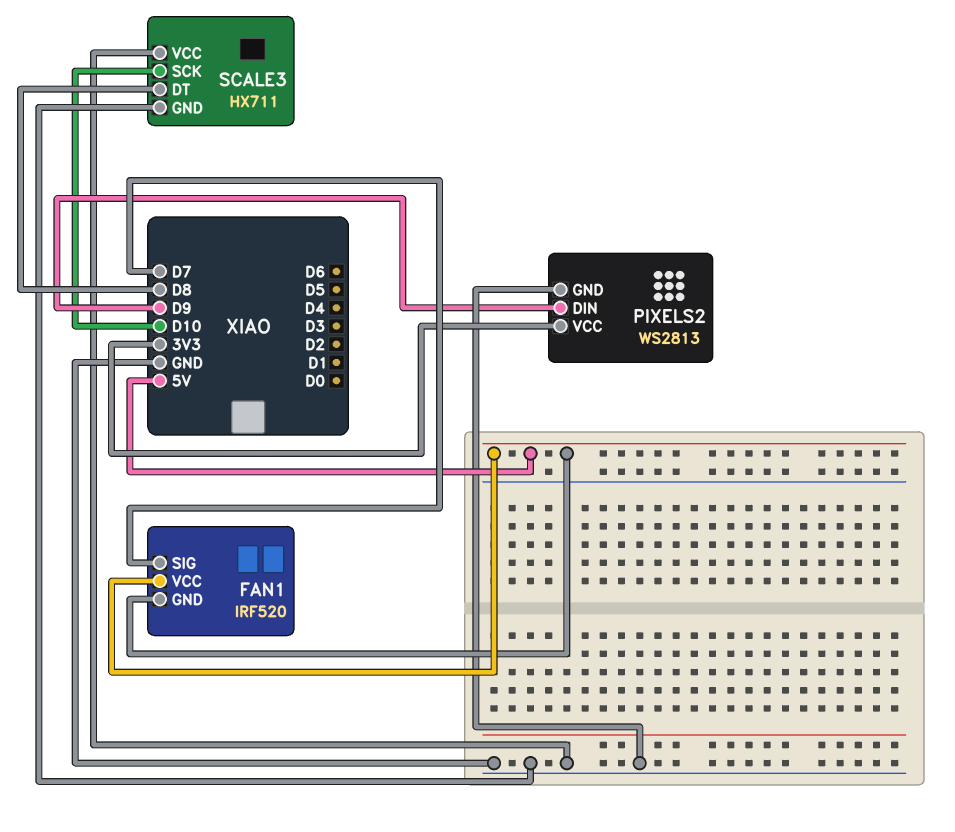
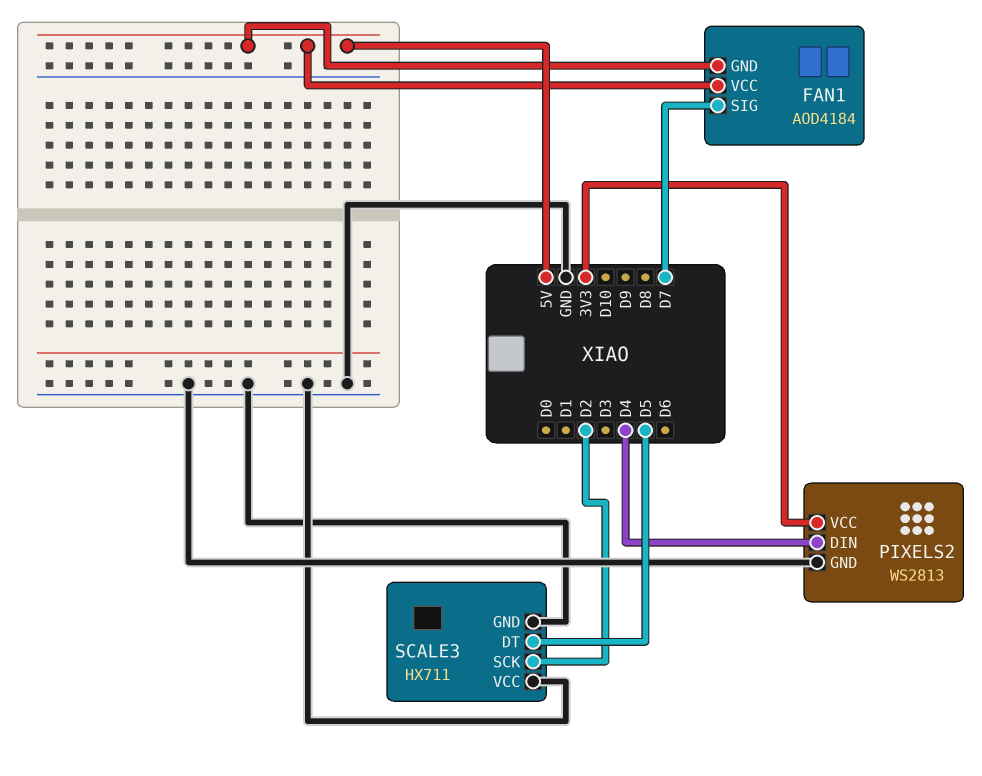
FAN1: IRF520 -> AOD4184
PIXELS2 pin DIN: D9 -> D4
SCALE3 pin DT: D8 -> D5
SCALE3 pin SCK: D10 -> D2

